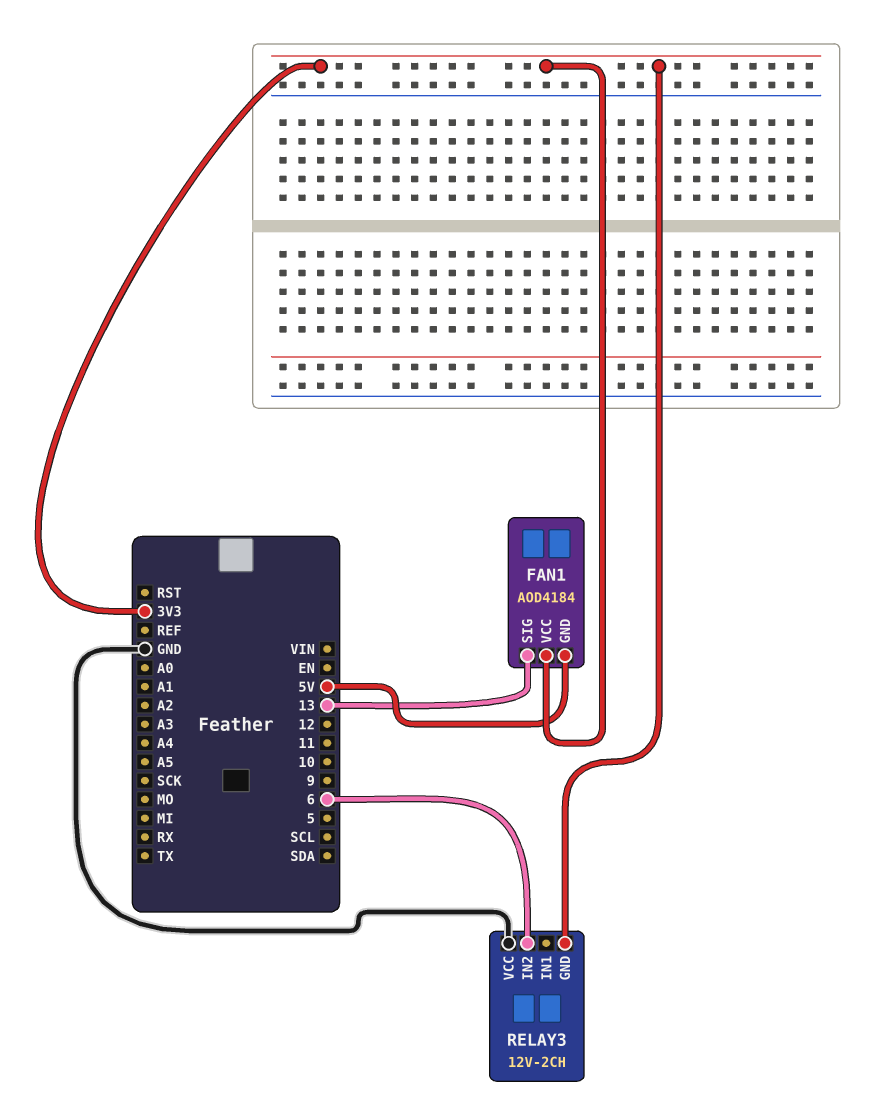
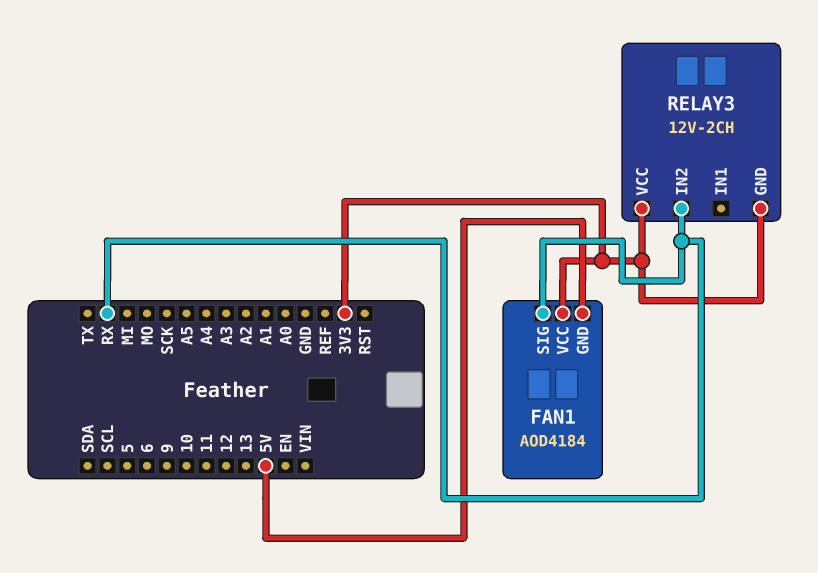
FAN1 pin SIG: 13 -> RX
RELAY3 pin IN2: 6 -> RX
RELAY3 pin VCC: GND -> 3V3

